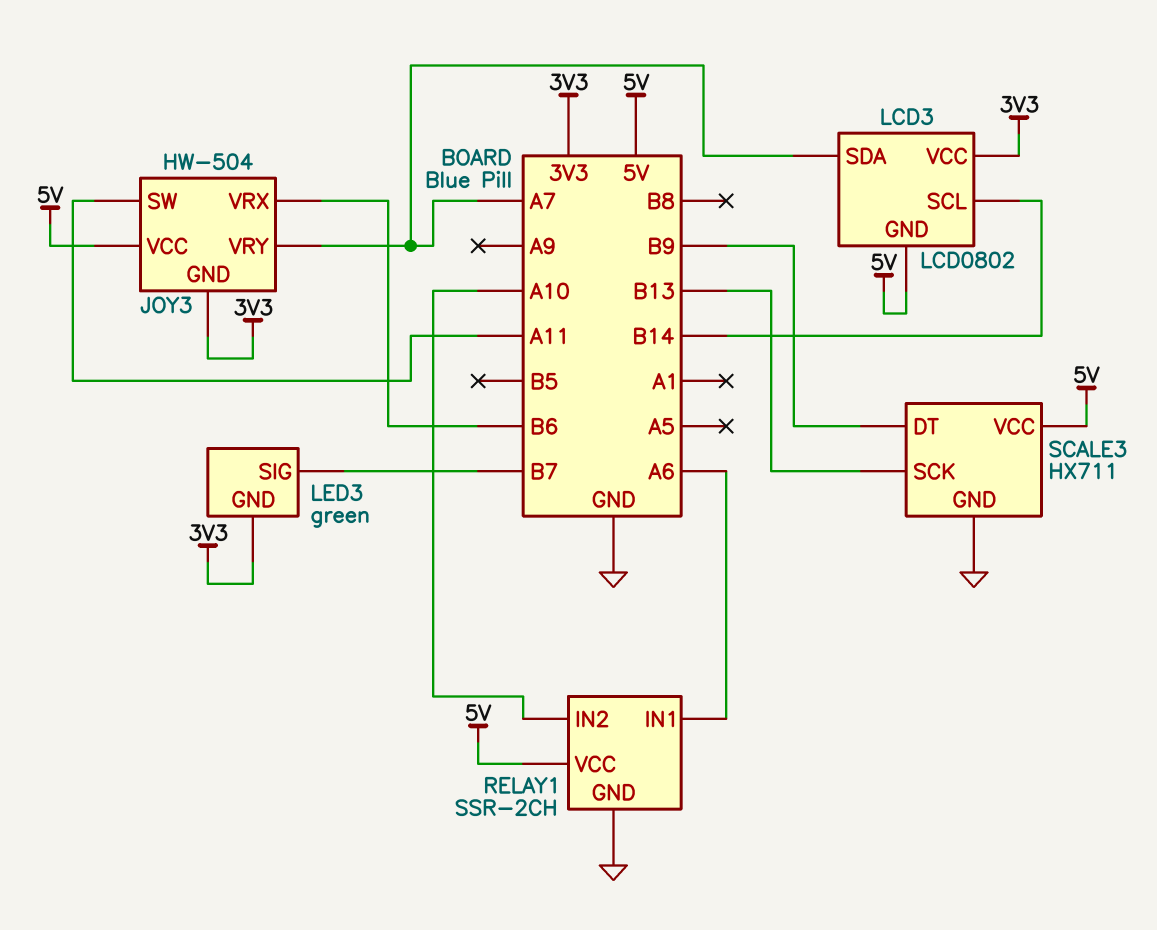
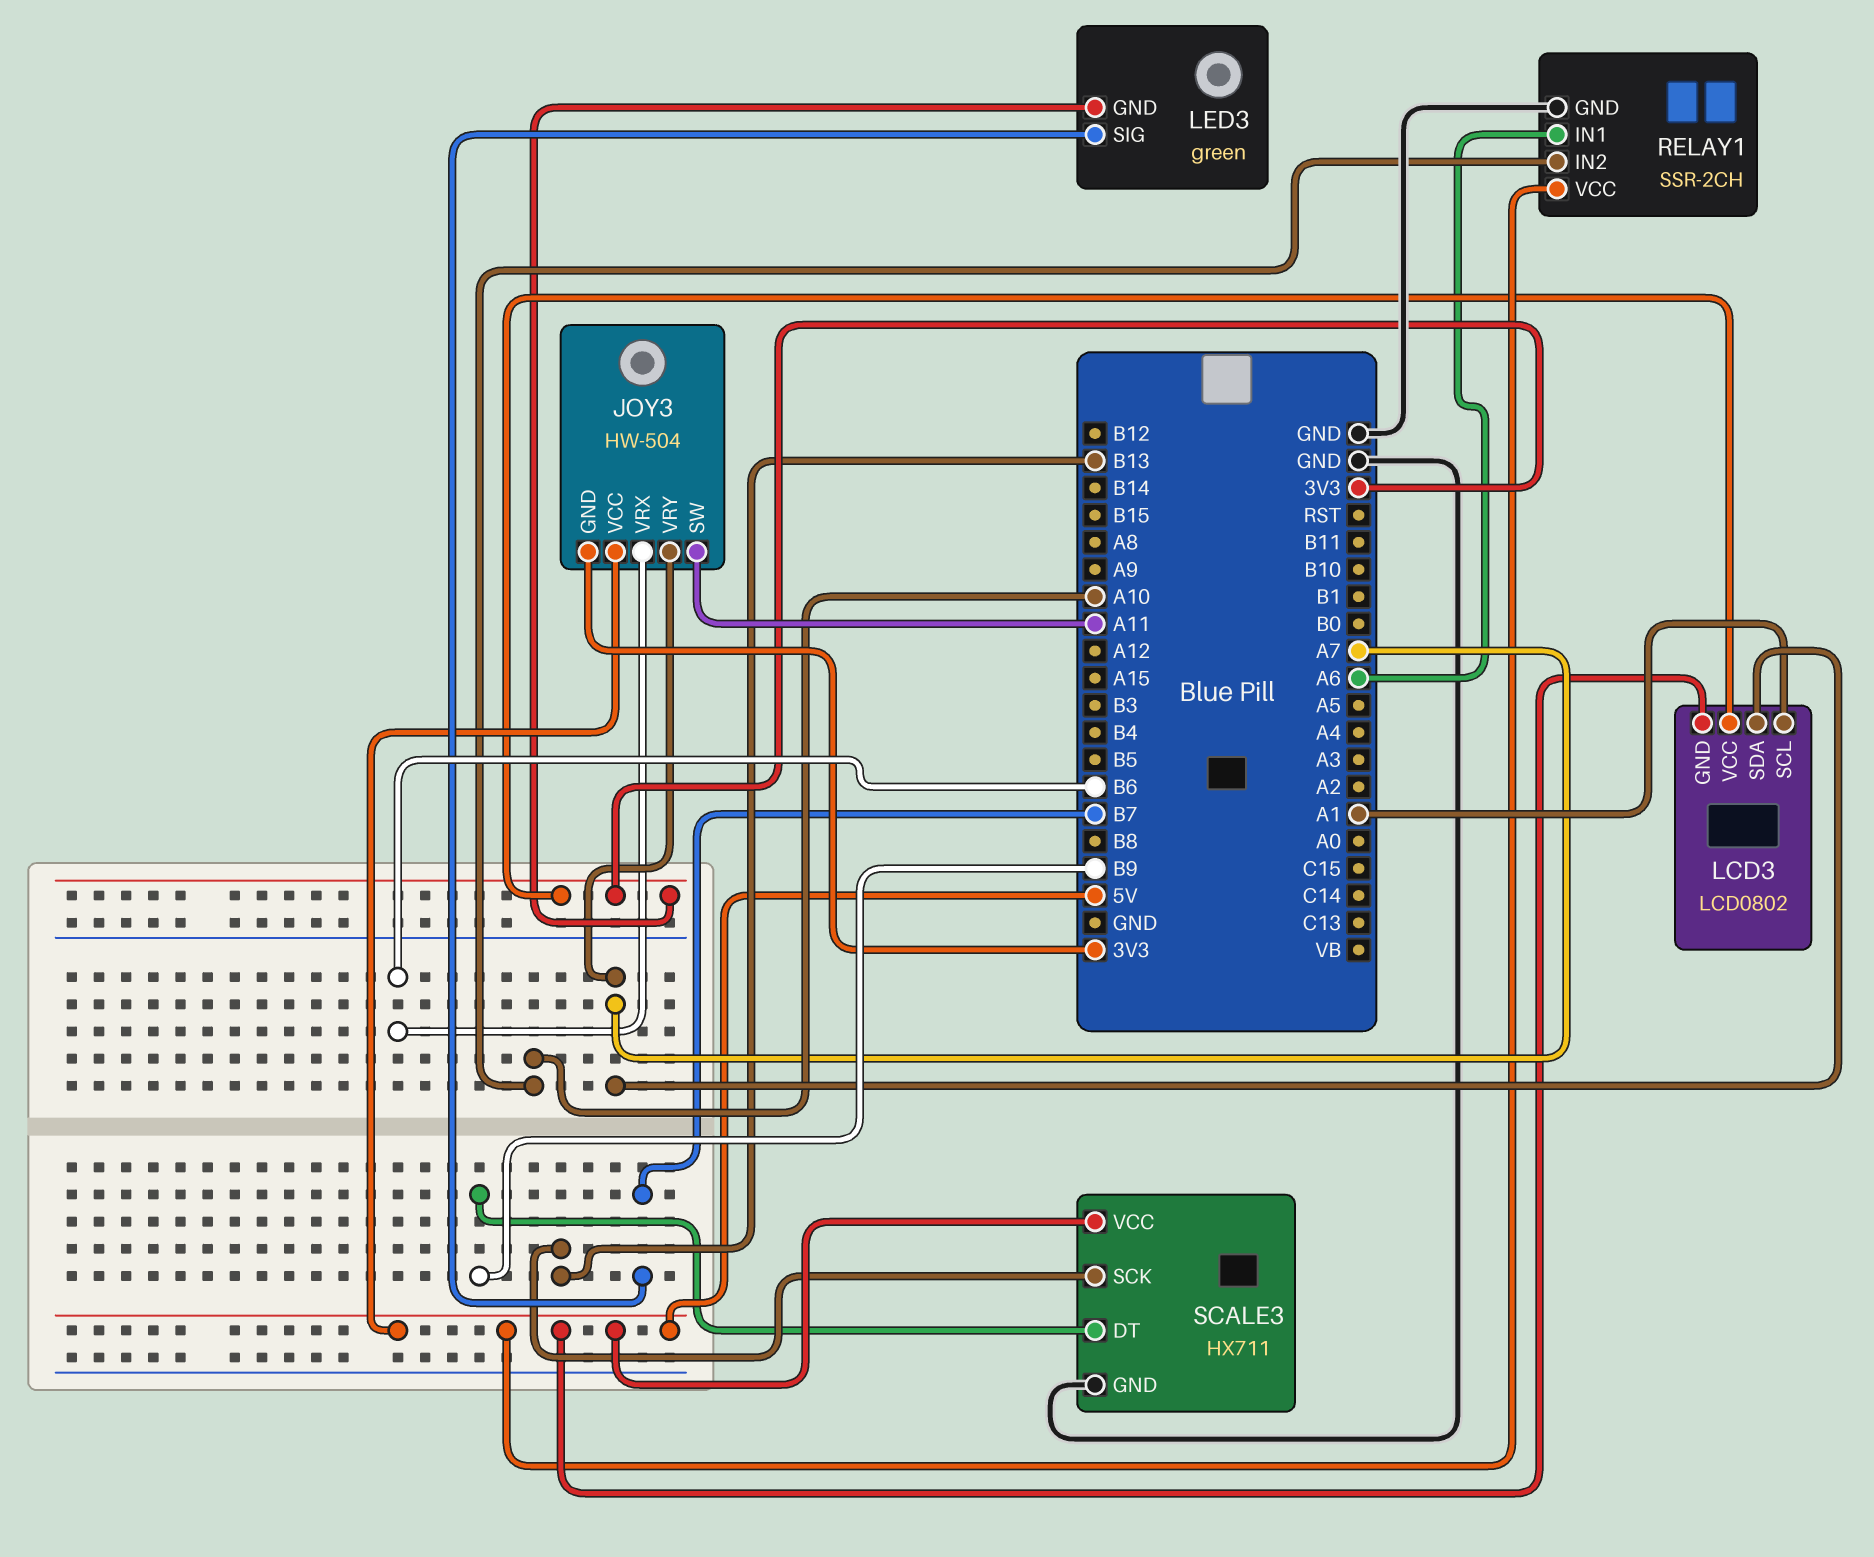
LCD3 pin SCL: B14 -> A1

